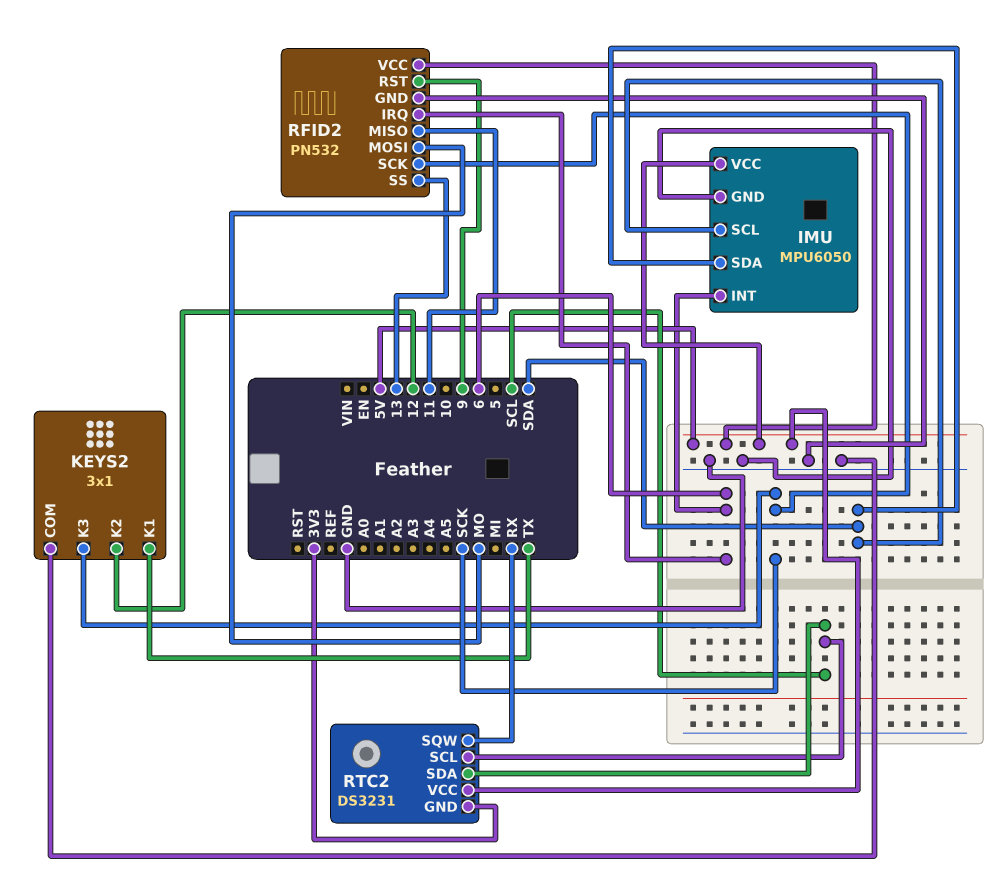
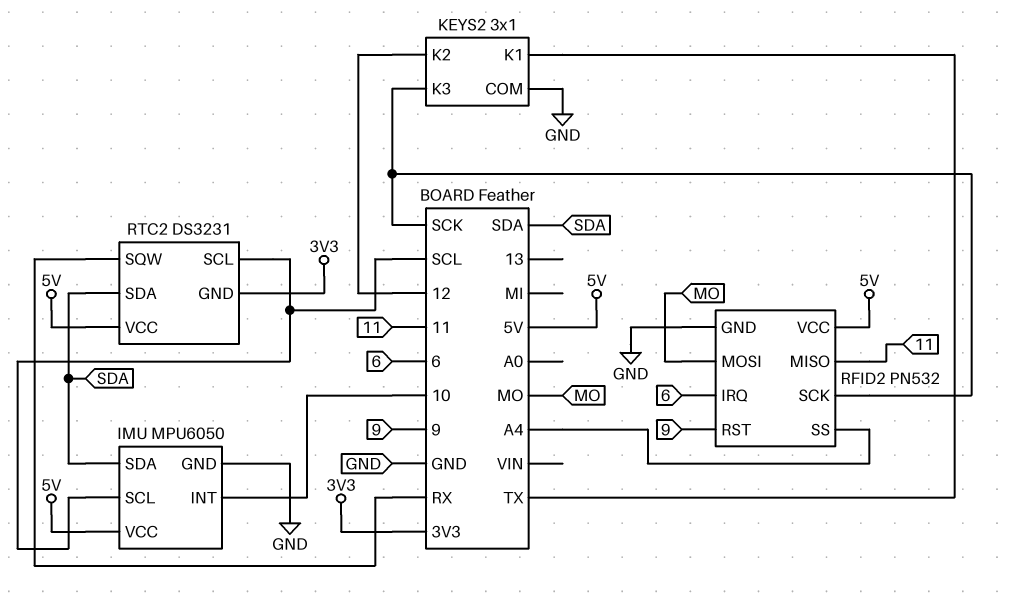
IMU pin INT: 6 -> 10
IMU pin SCL: SDA -> SCL
RFID2 pin SS: 13 -> A4
RTC2 pin SDA: SCL -> SDA

